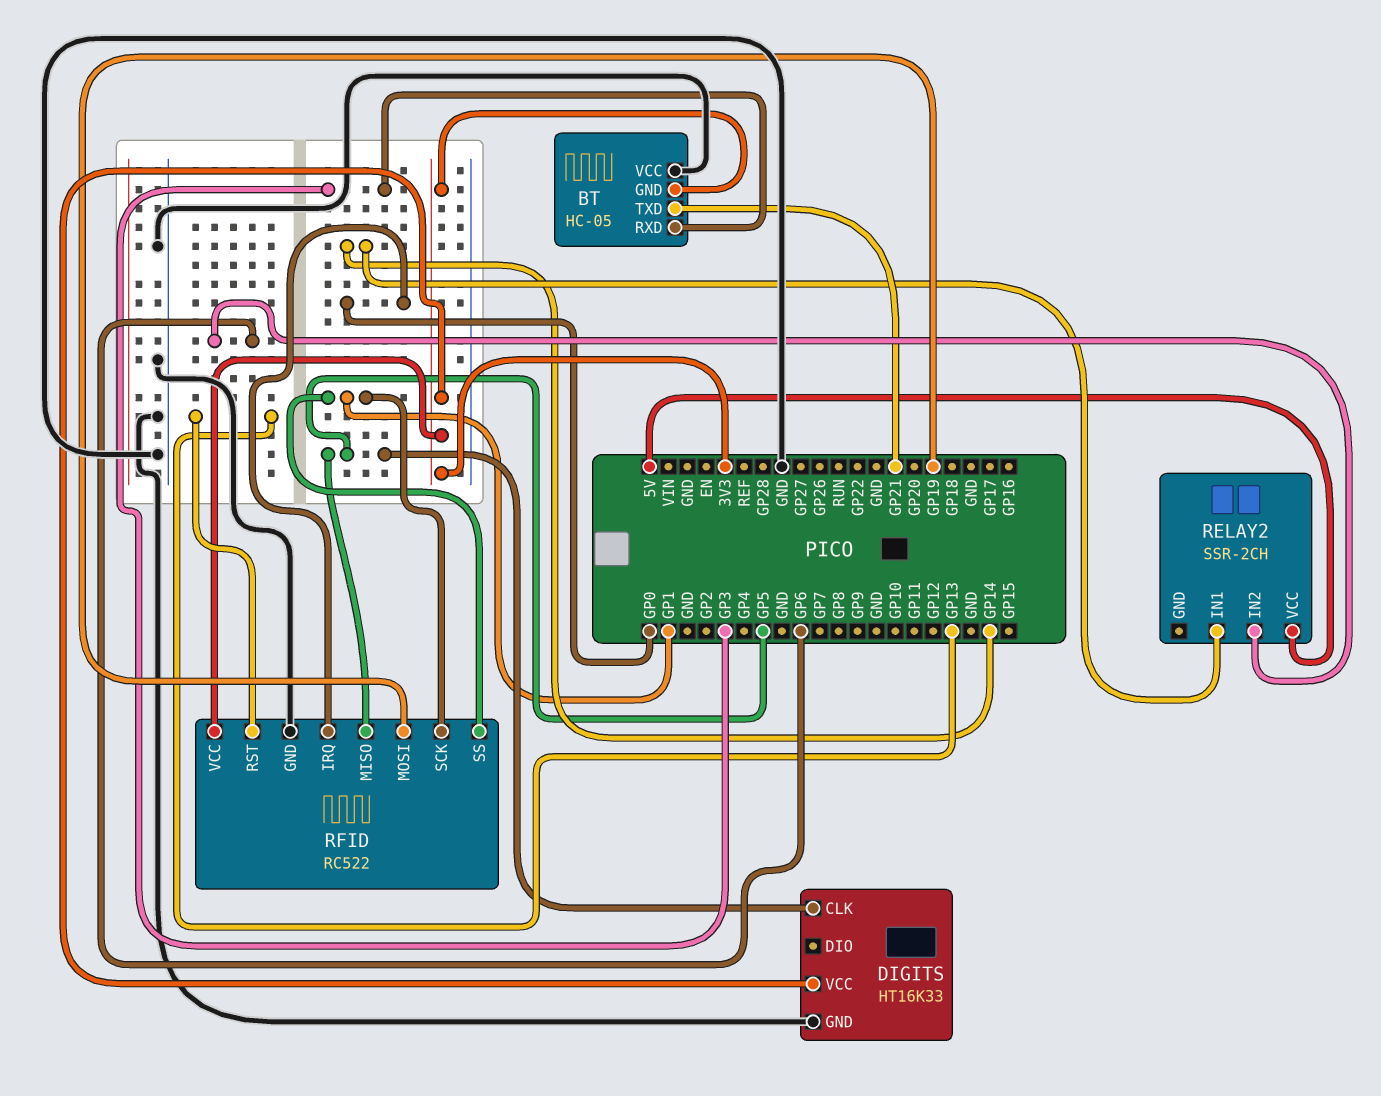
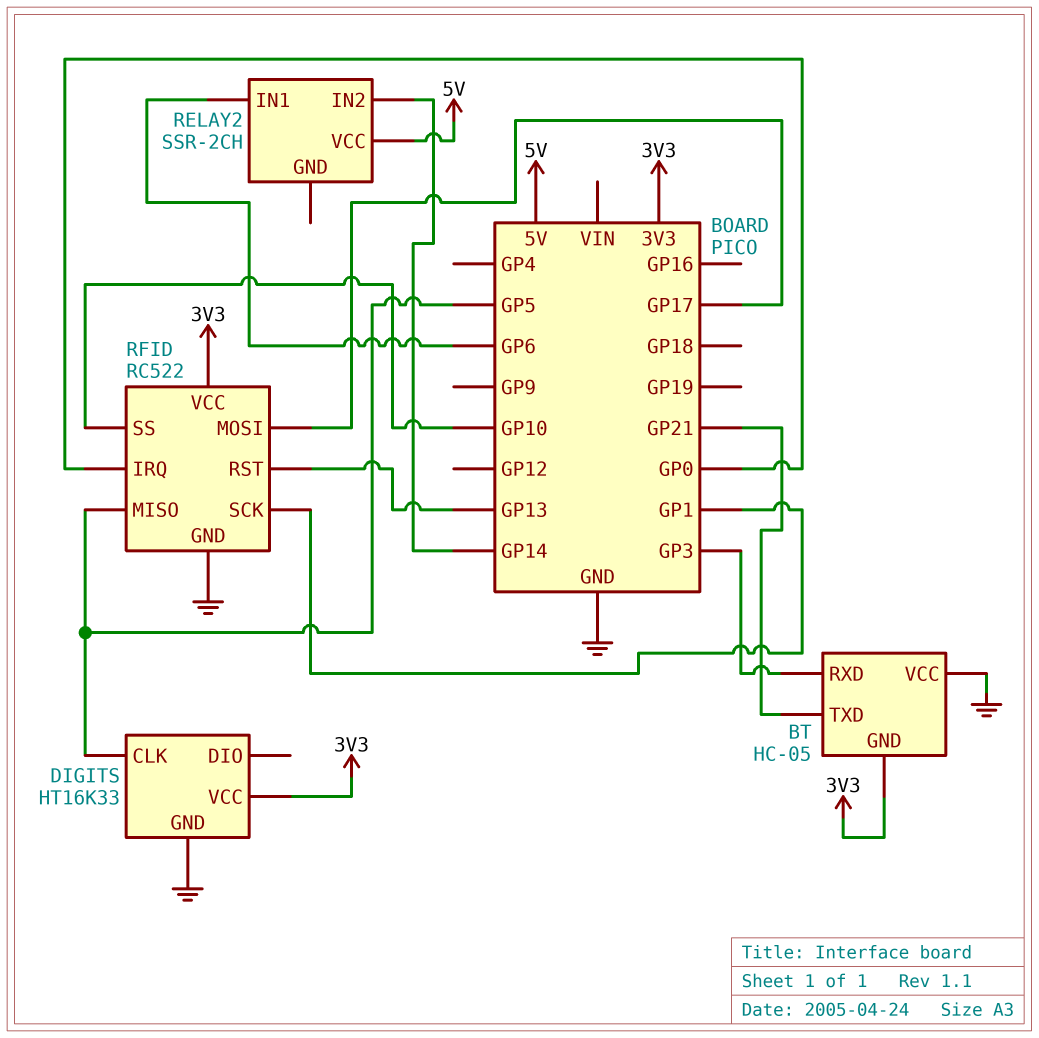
RELAY2 pin IN1: GP14 -> GP6
RELAY2 pin IN2: GP6 -> GP14
RFID pin MOSI: GP19 -> GP17
RFID pin SS: GP1 -> GP10

